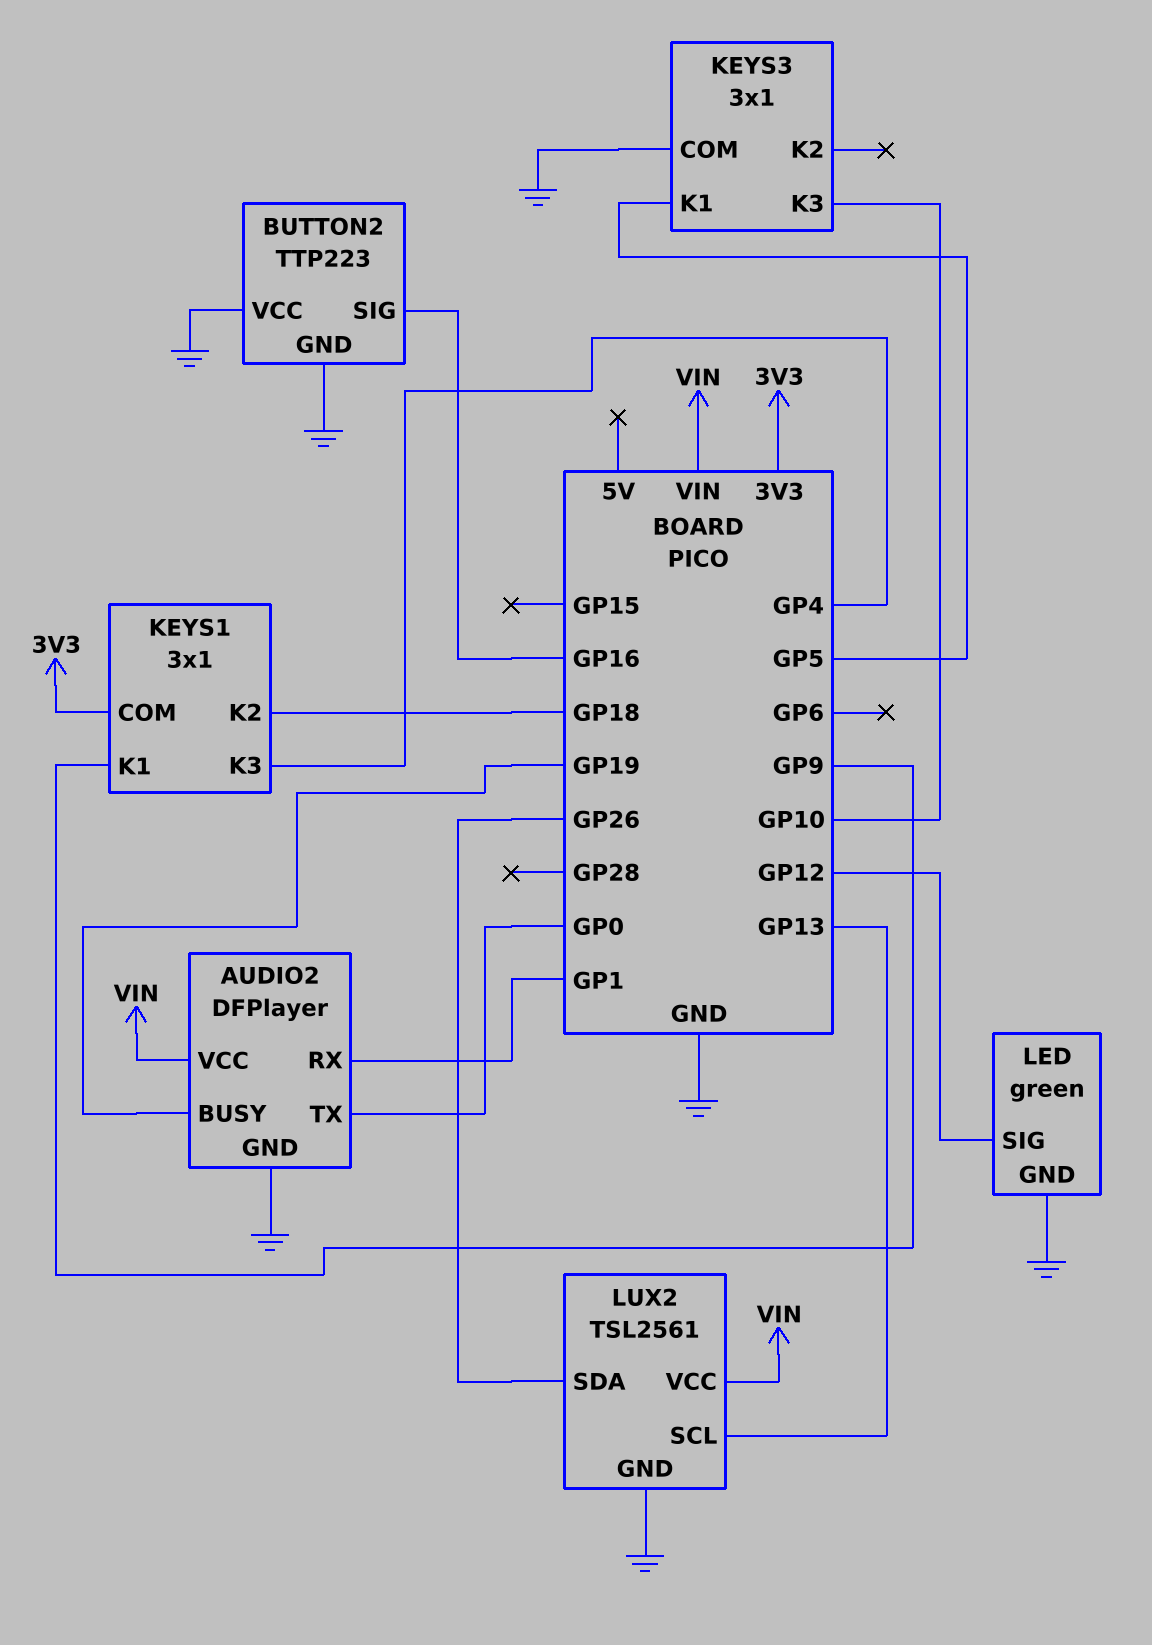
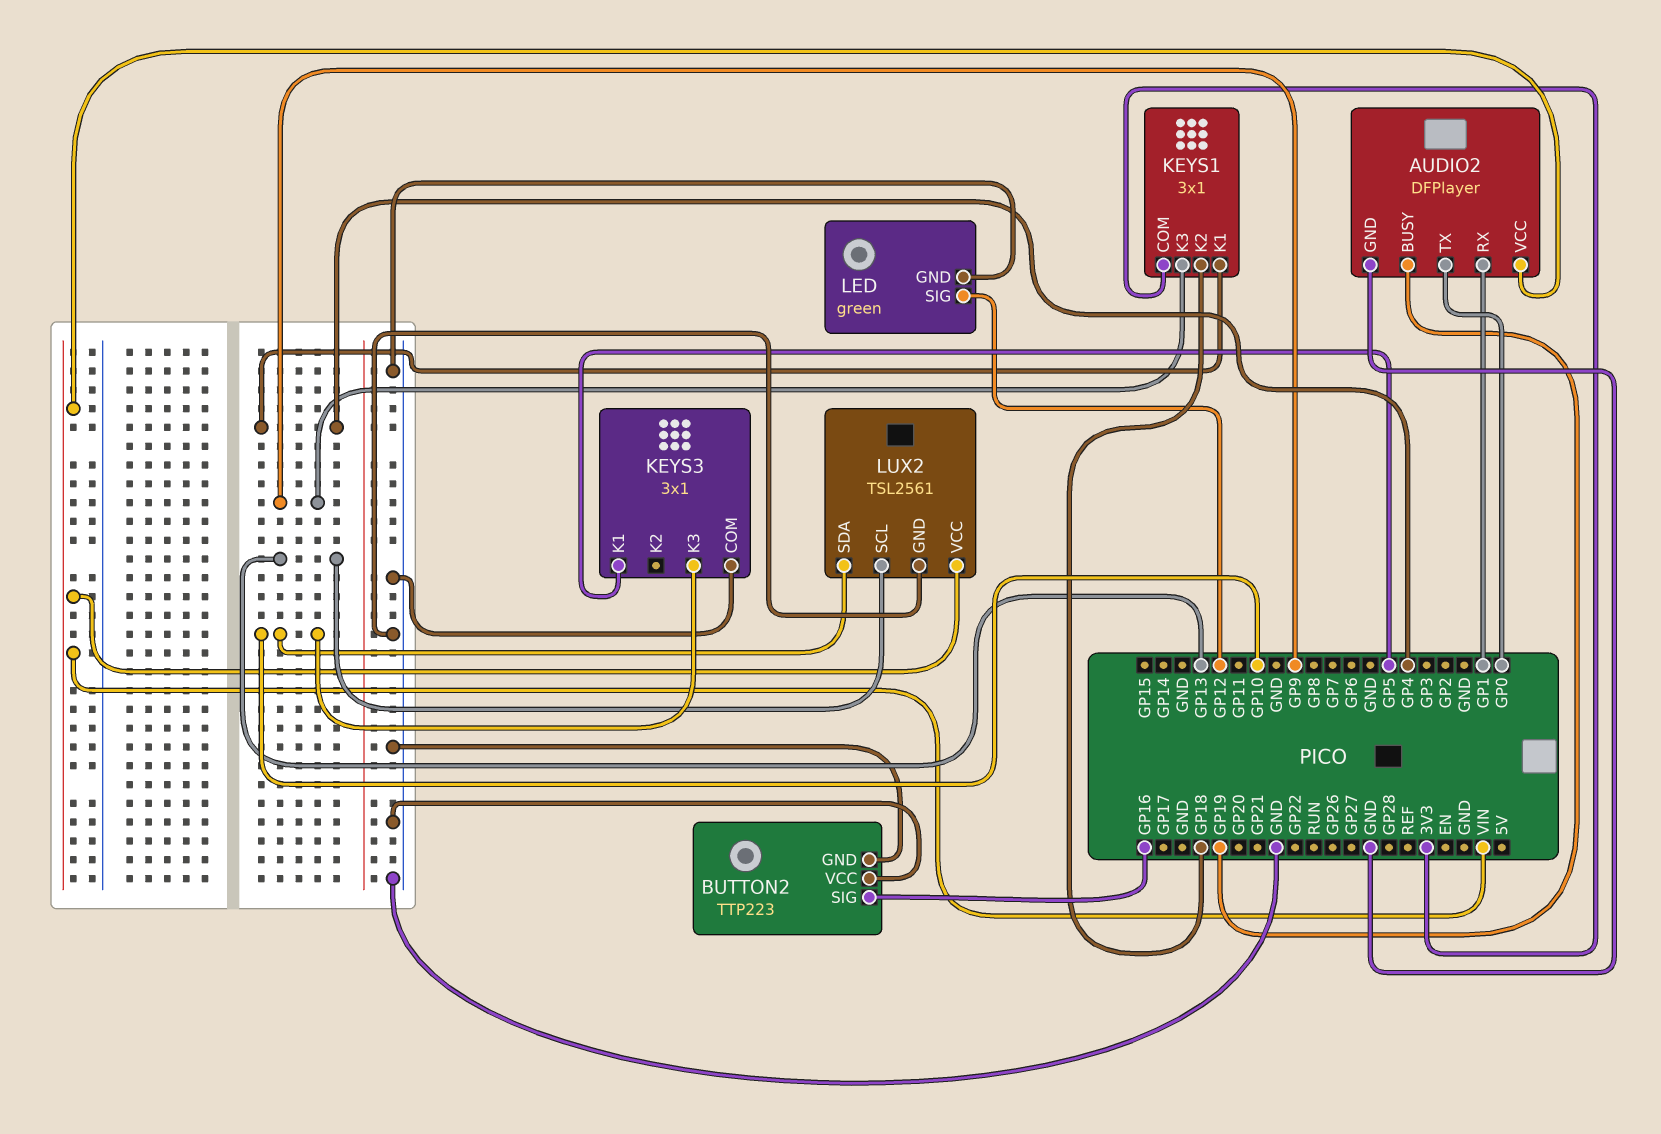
KEYS1 pin K1: GP9 -> GP4
KEYS1 pin K3: GP4 -> GP9
LUX2 pin SDA: GP26 -> GP10

